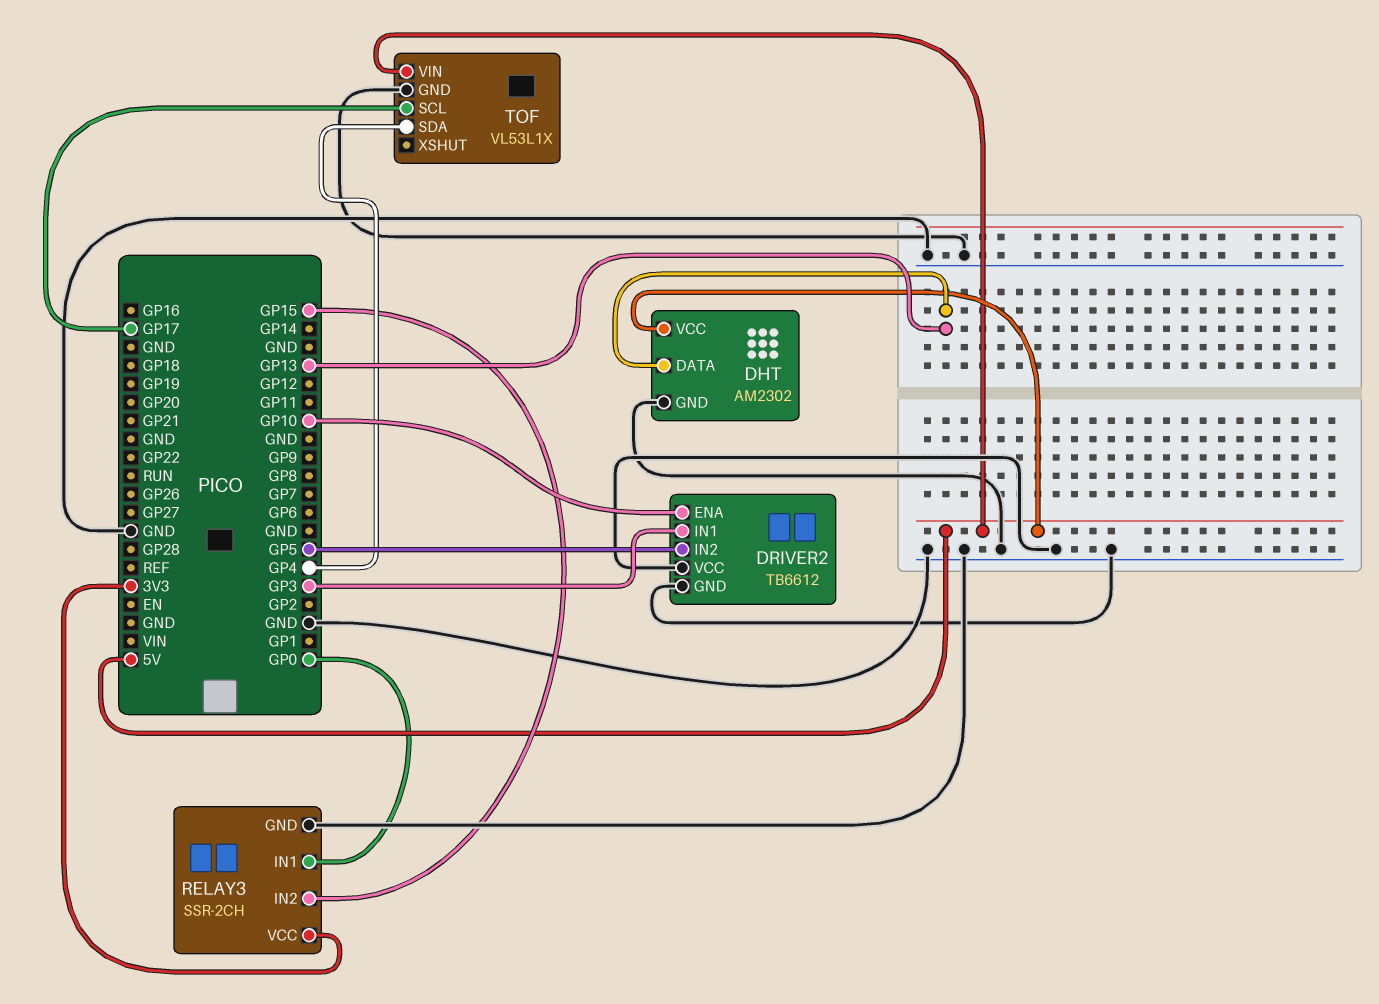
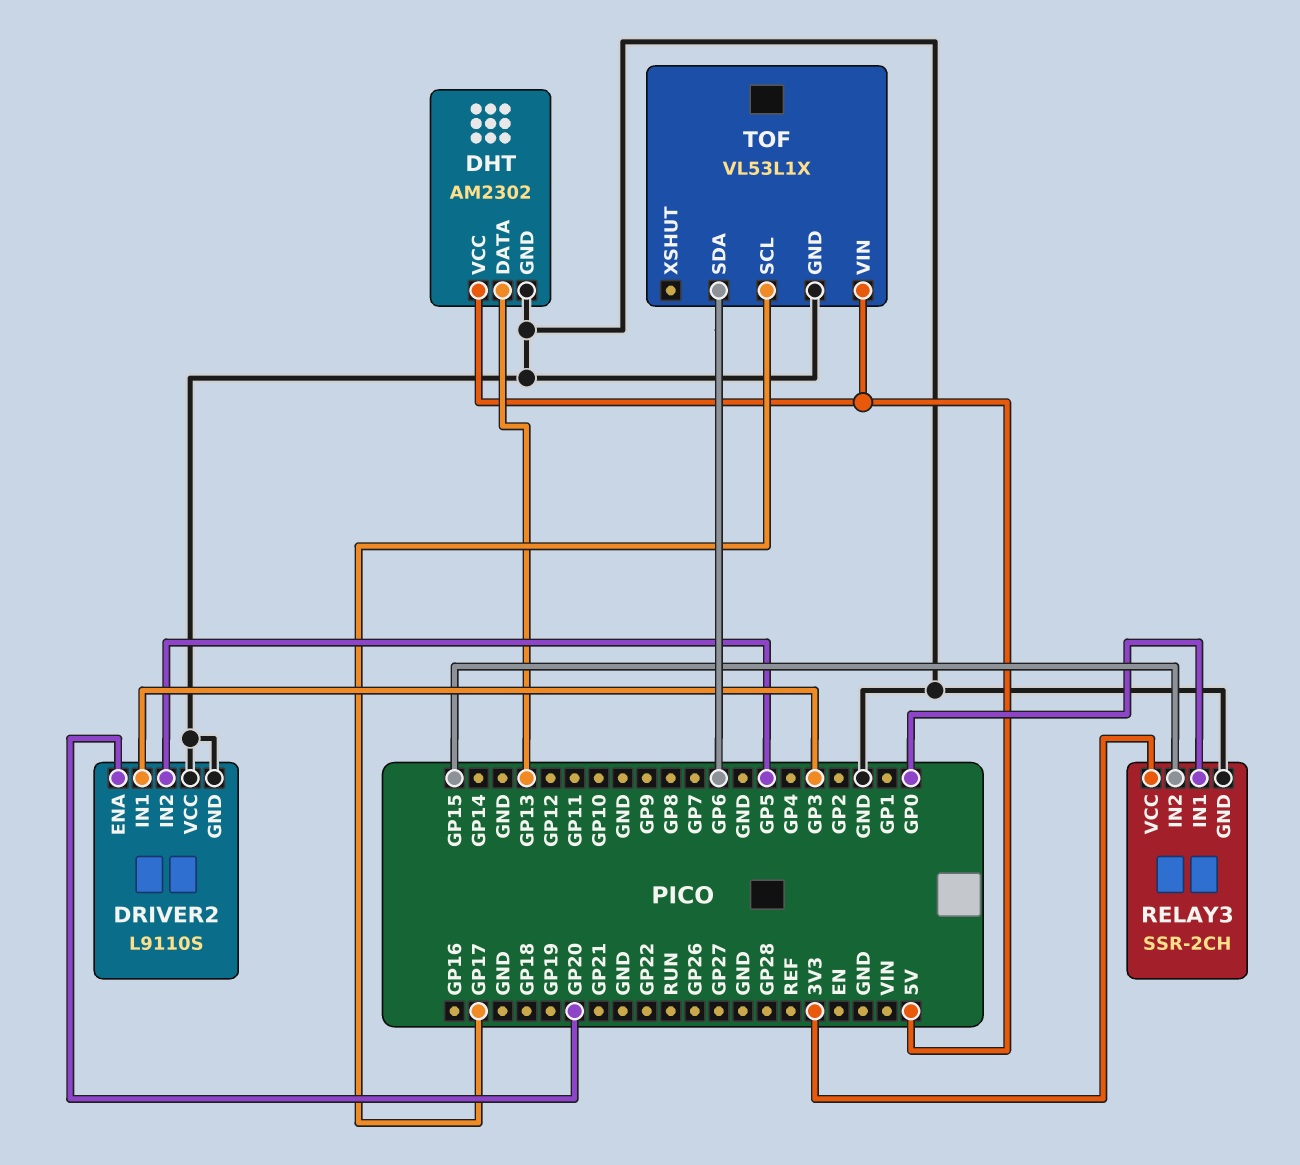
DRIVER2: TB6612 -> L9110S
DRIVER2 pin ENA: GP10 -> GP20
TOF pin SDA: GP4 -> GP6

